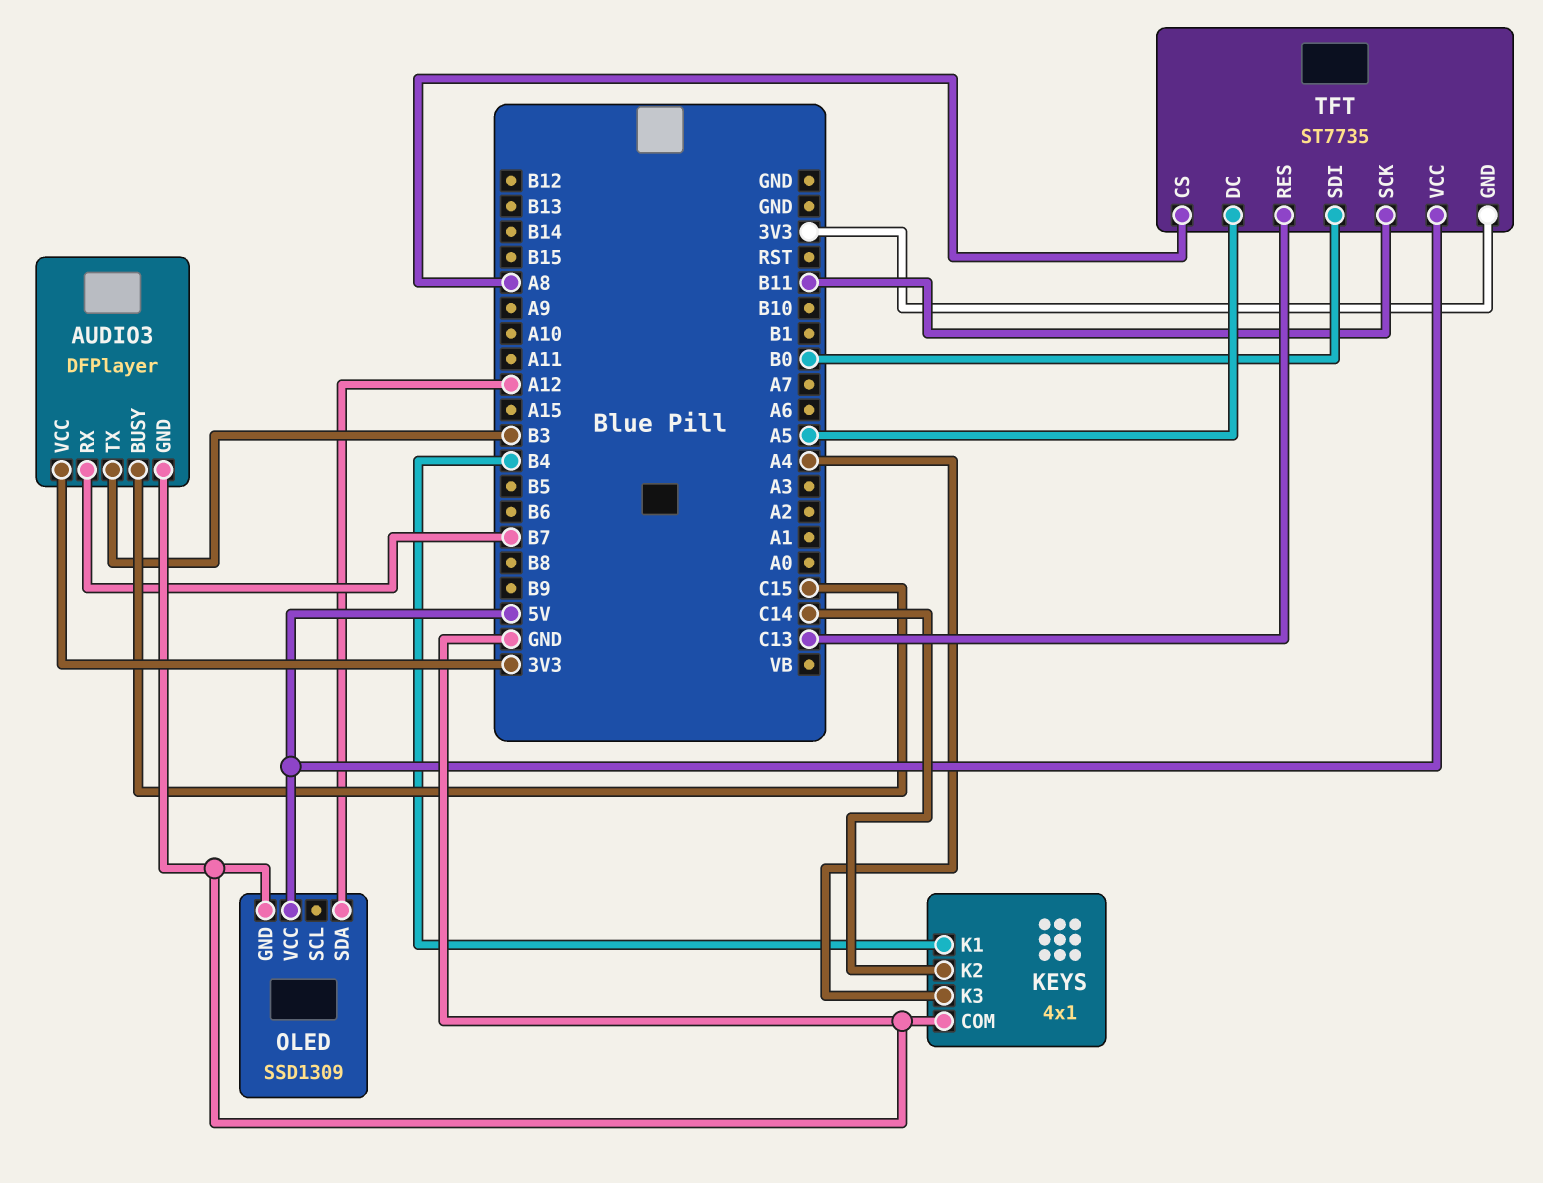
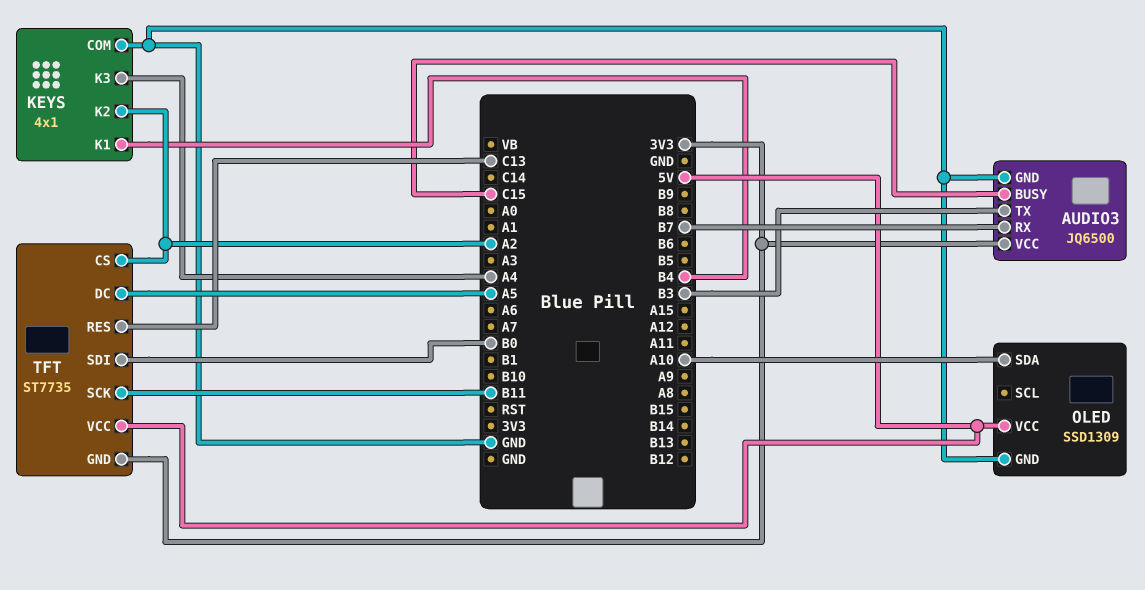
AUDIO3: DFPlayer -> JQ6500
KEYS pin K2: C14 -> A2
OLED pin SDA: A12 -> A10
TFT pin CS: A8 -> A2

